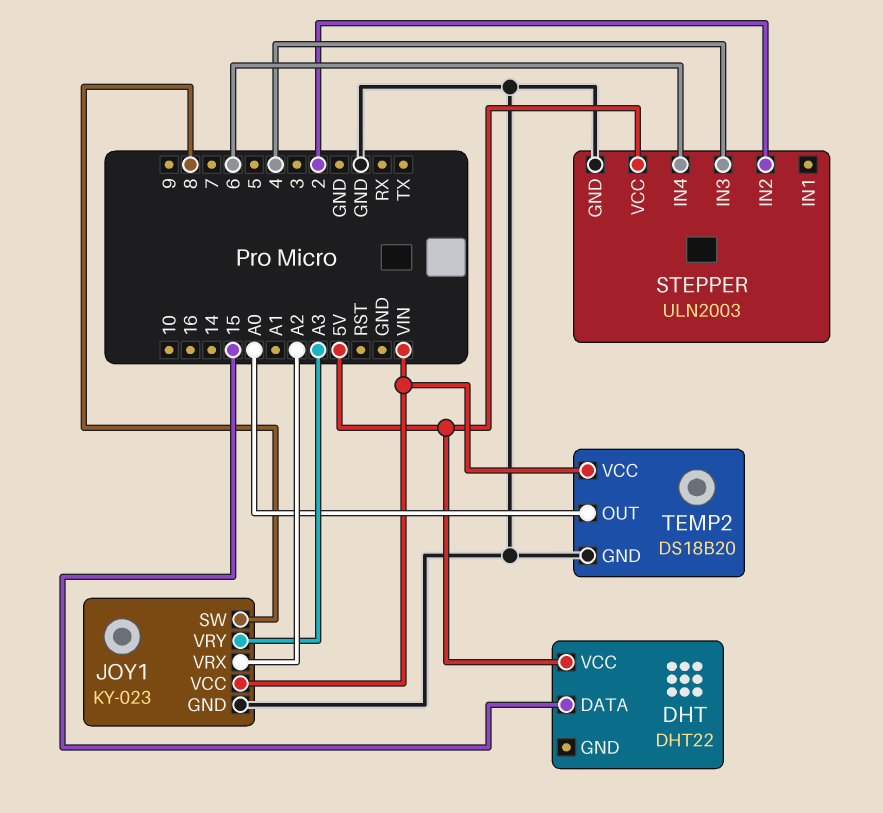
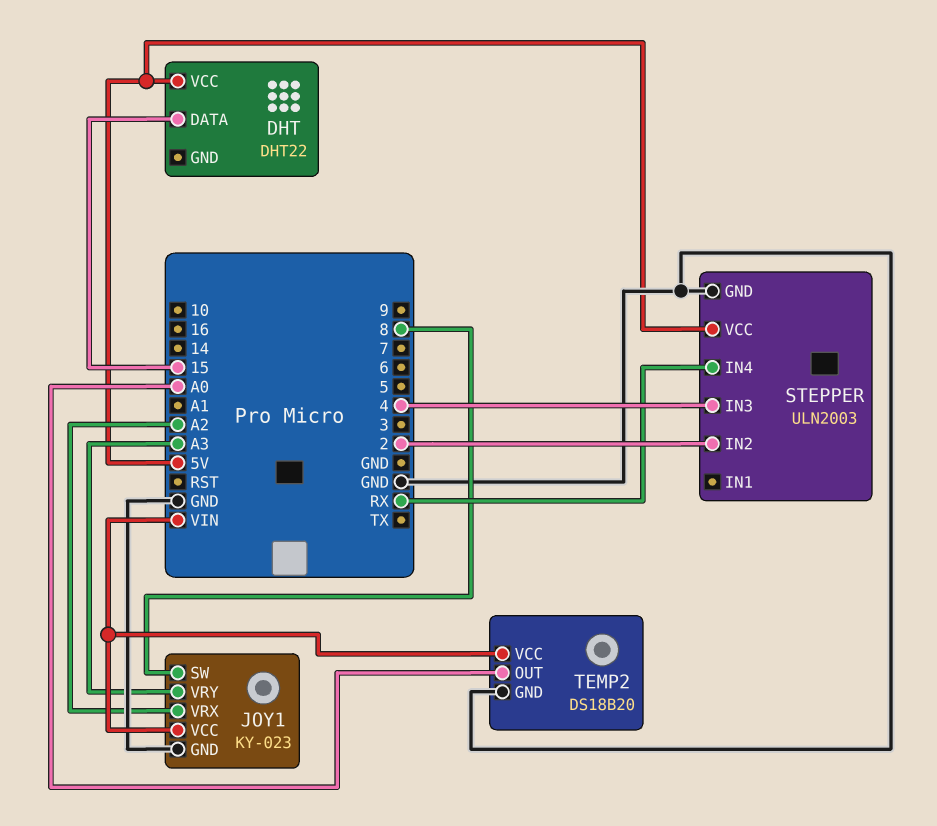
STEPPER pin IN4: 6 -> RX

